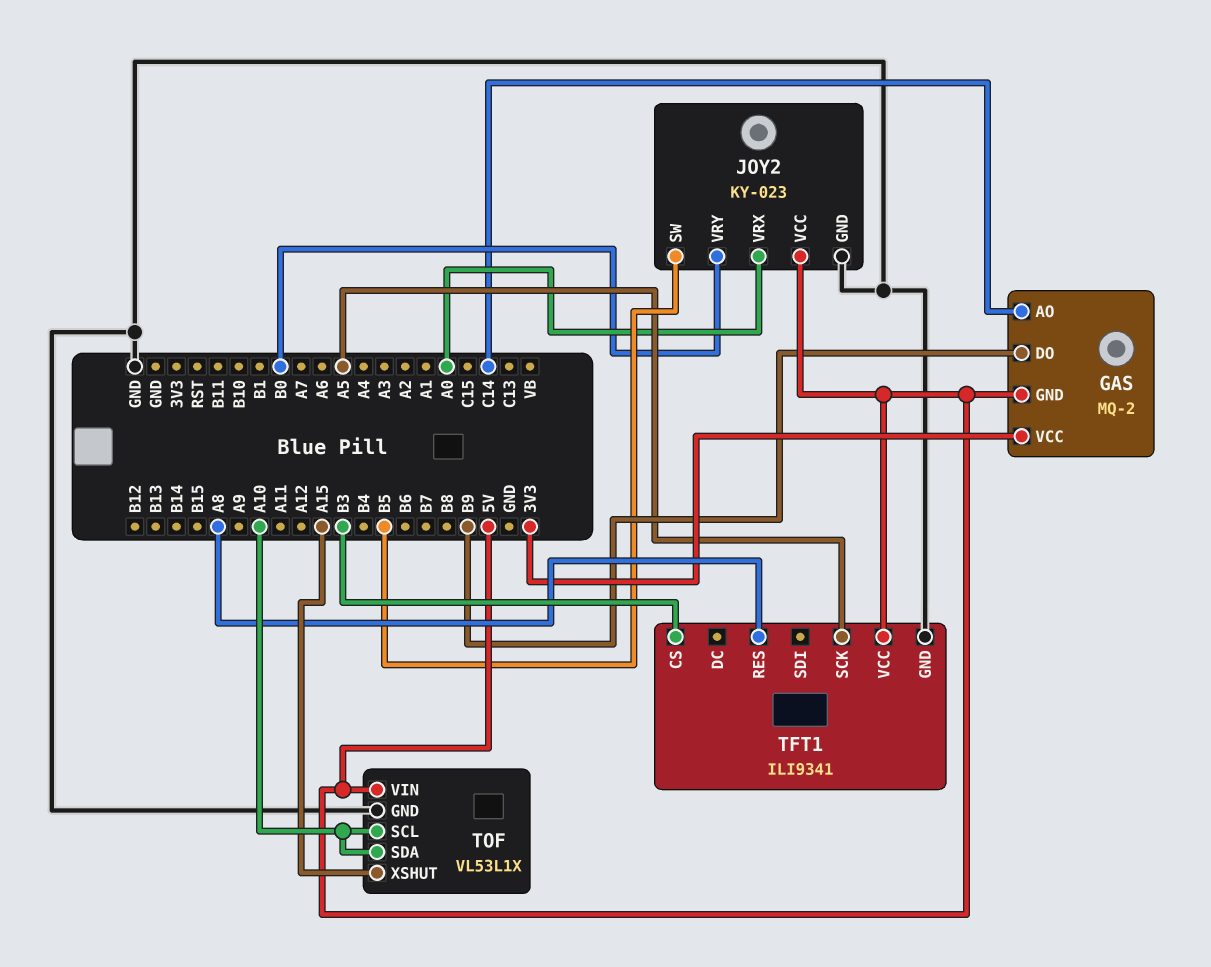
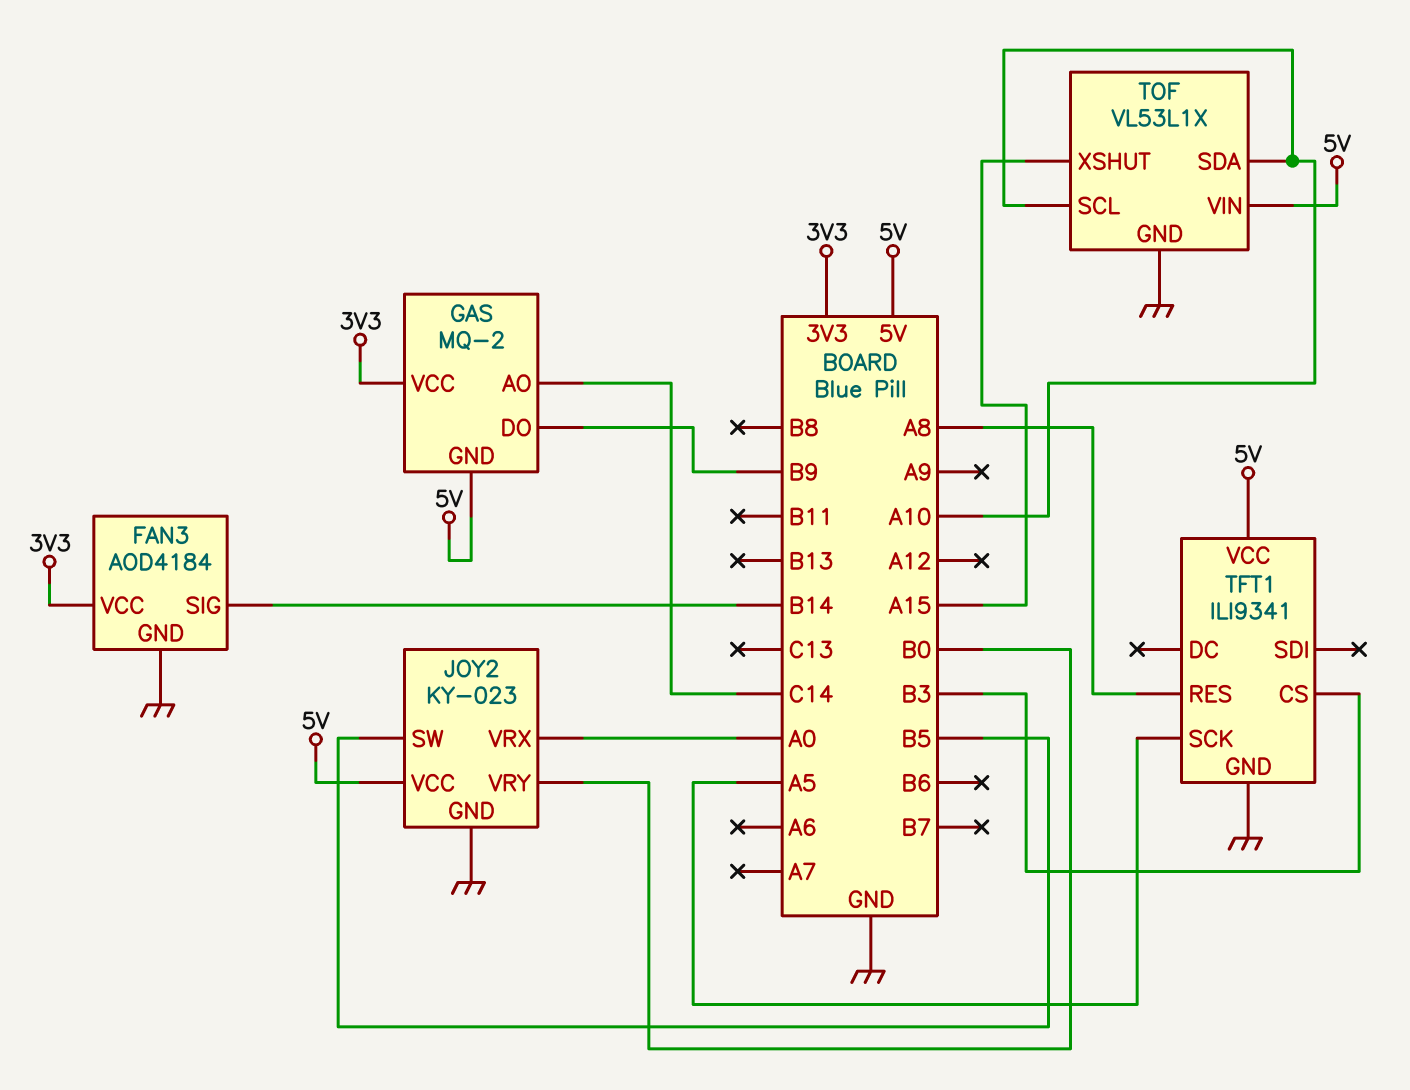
FAN3: none -> AOD4184
FAN3 pin GND: none -> GND
FAN3 pin SIG: none -> B14
FAN3 pin VCC: none -> 3V3

